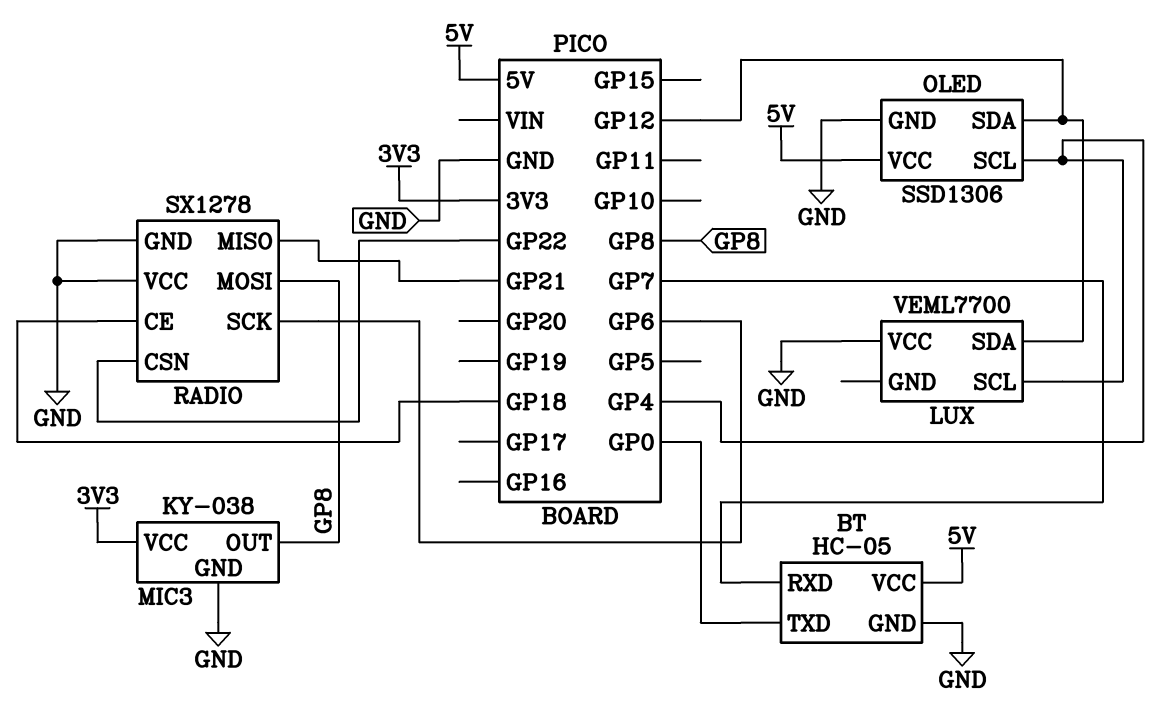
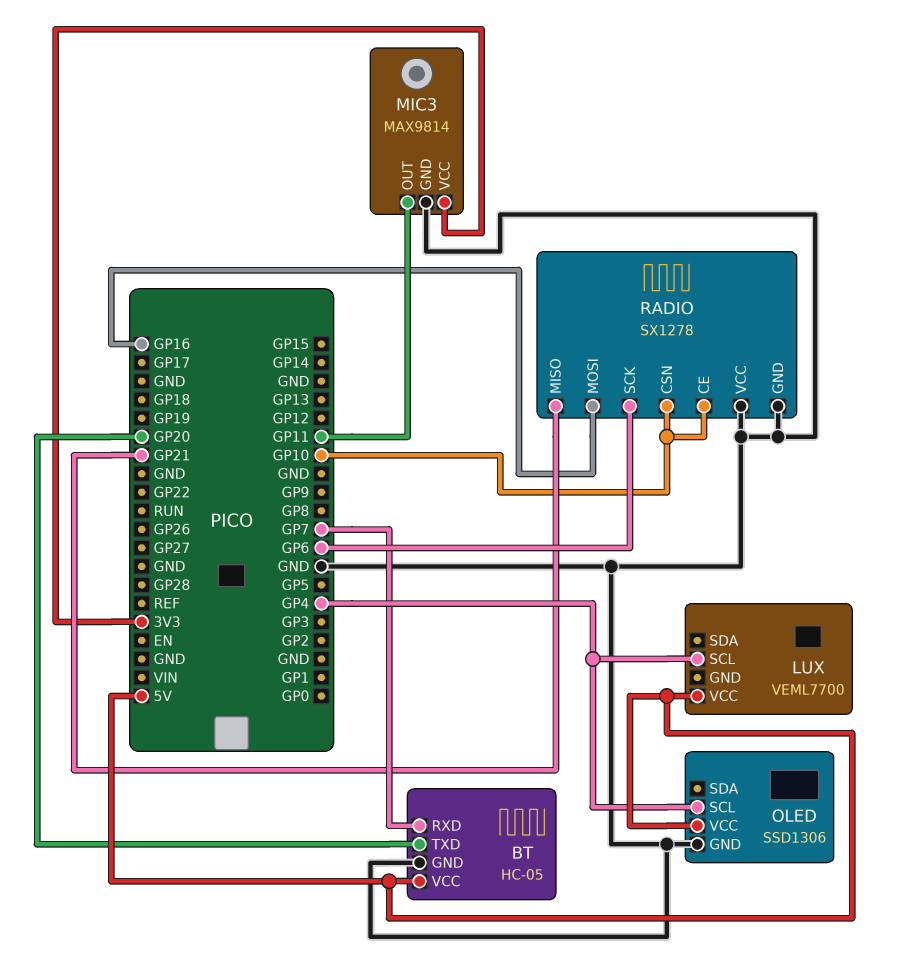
BT pin TXD: GP0 -> GP20
LUX pin SDA: GP12 -> none
LUX pin VCC: GND -> 5V
MIC3: KY-038 -> MAX9814
MIC3 pin OUT: GP8 -> GP11
OLED pin SDA: GP12 -> none
RADIO pin CE: GP18 -> GP10
RADIO pin CSN: GP22 -> GP10
RADIO pin MOSI: GP8 -> GP16

